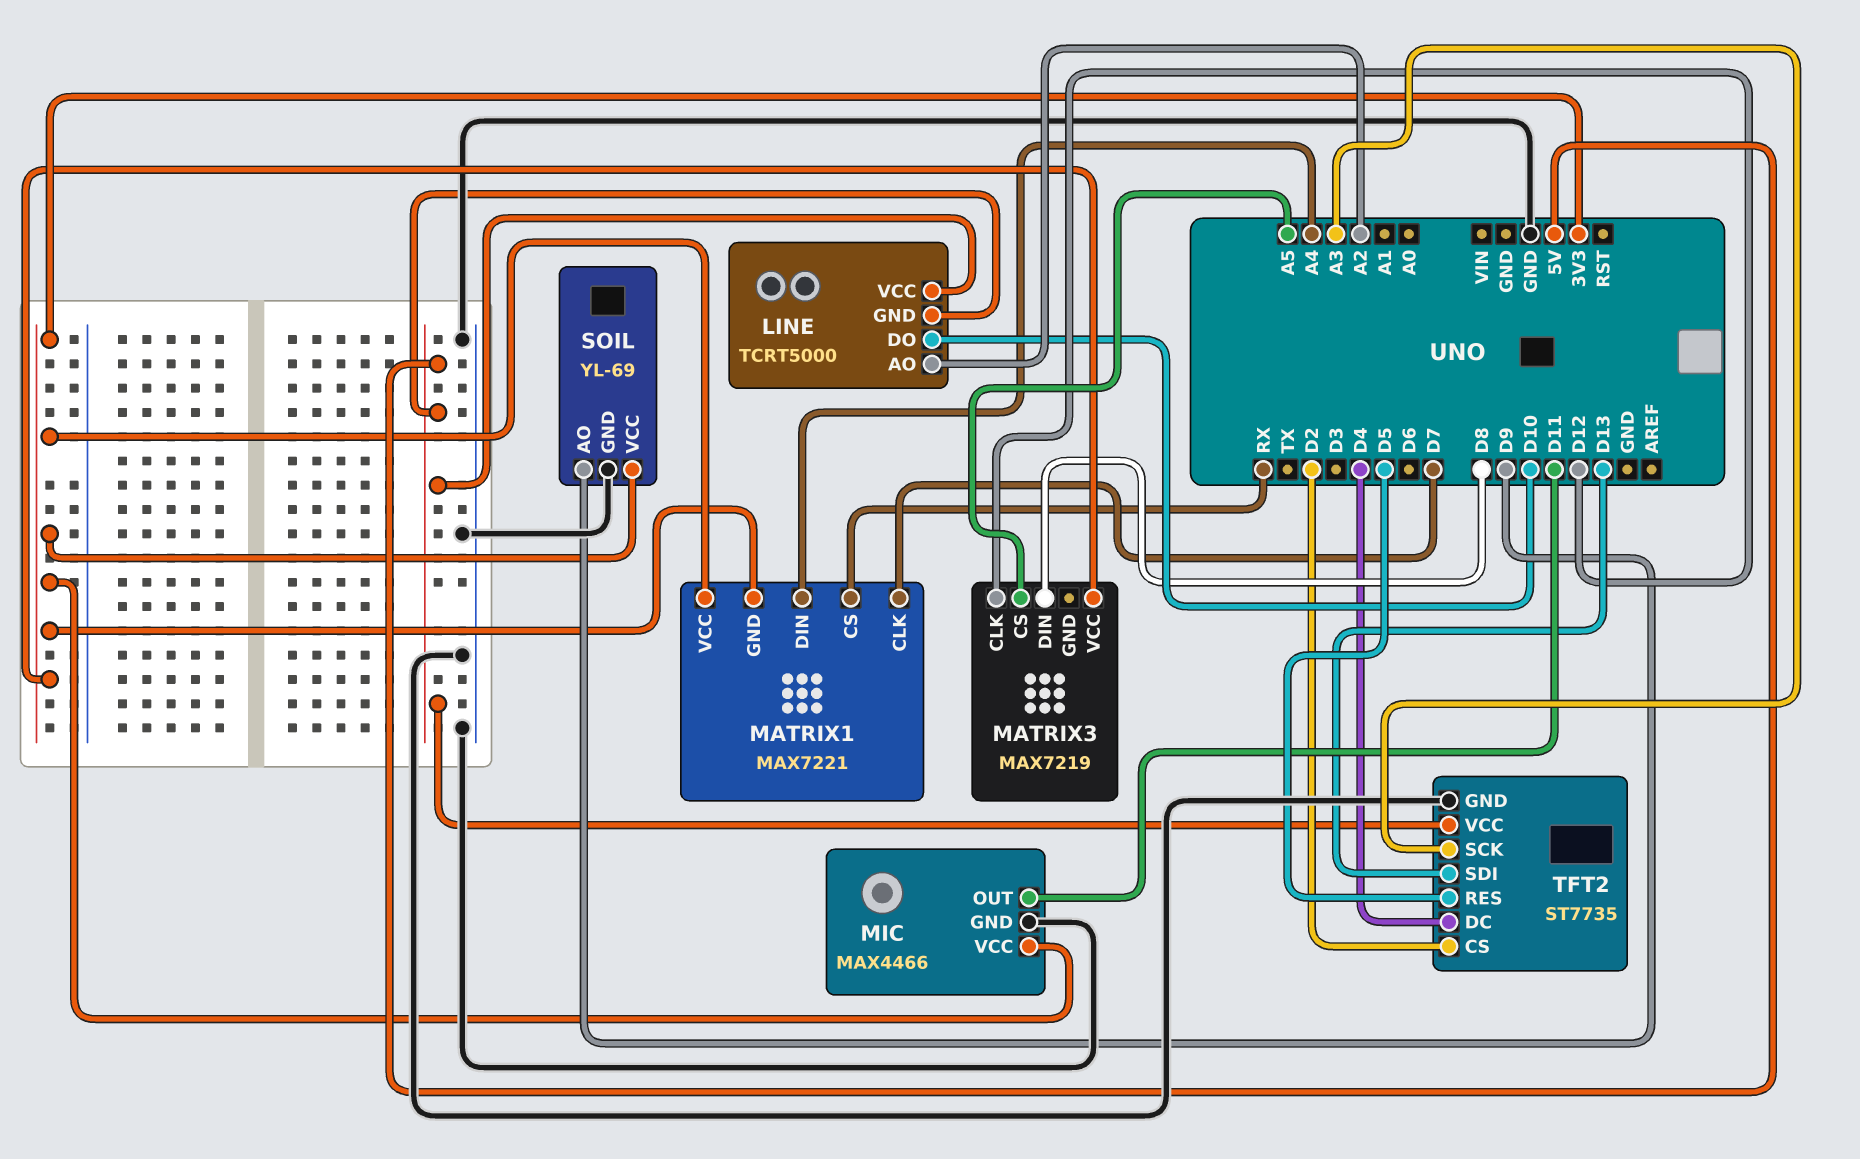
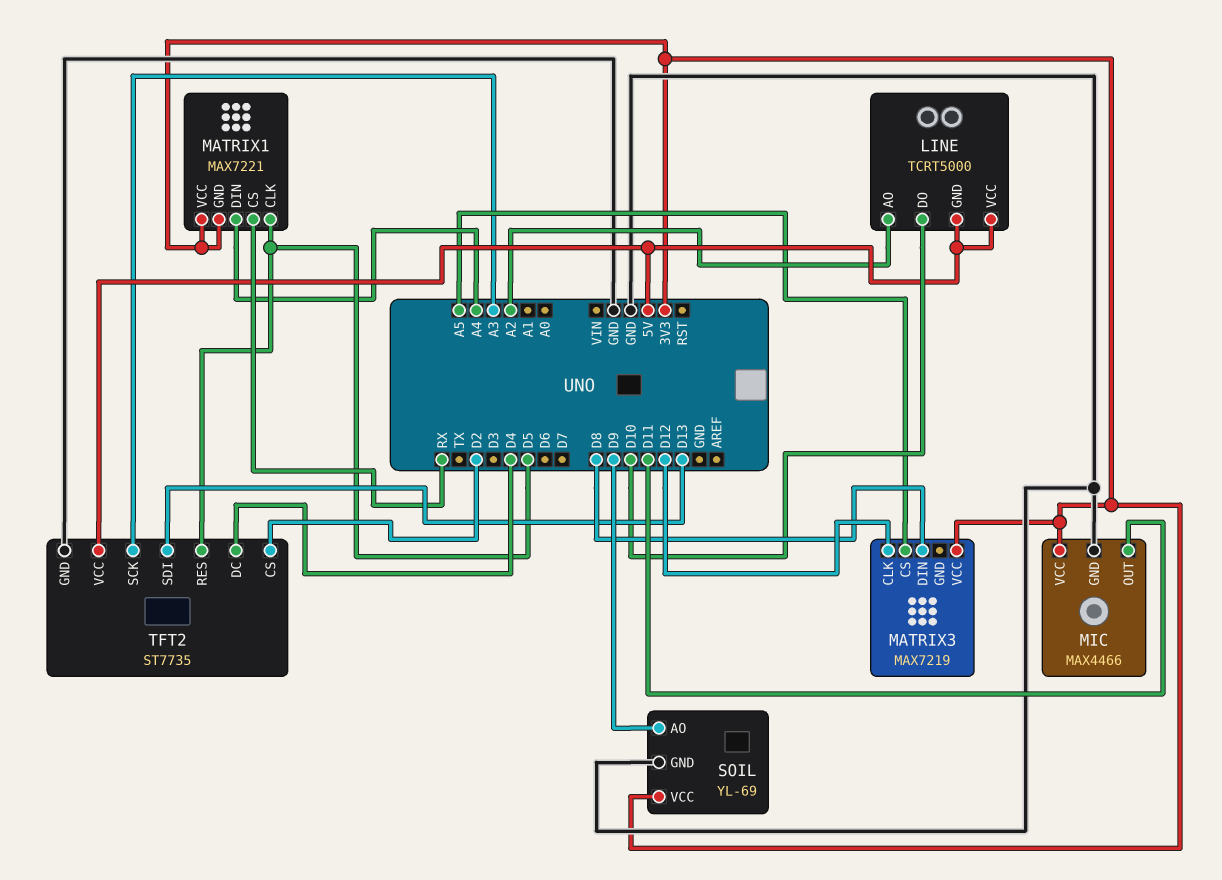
MATRIX1 pin CLK: D7 -> D5

